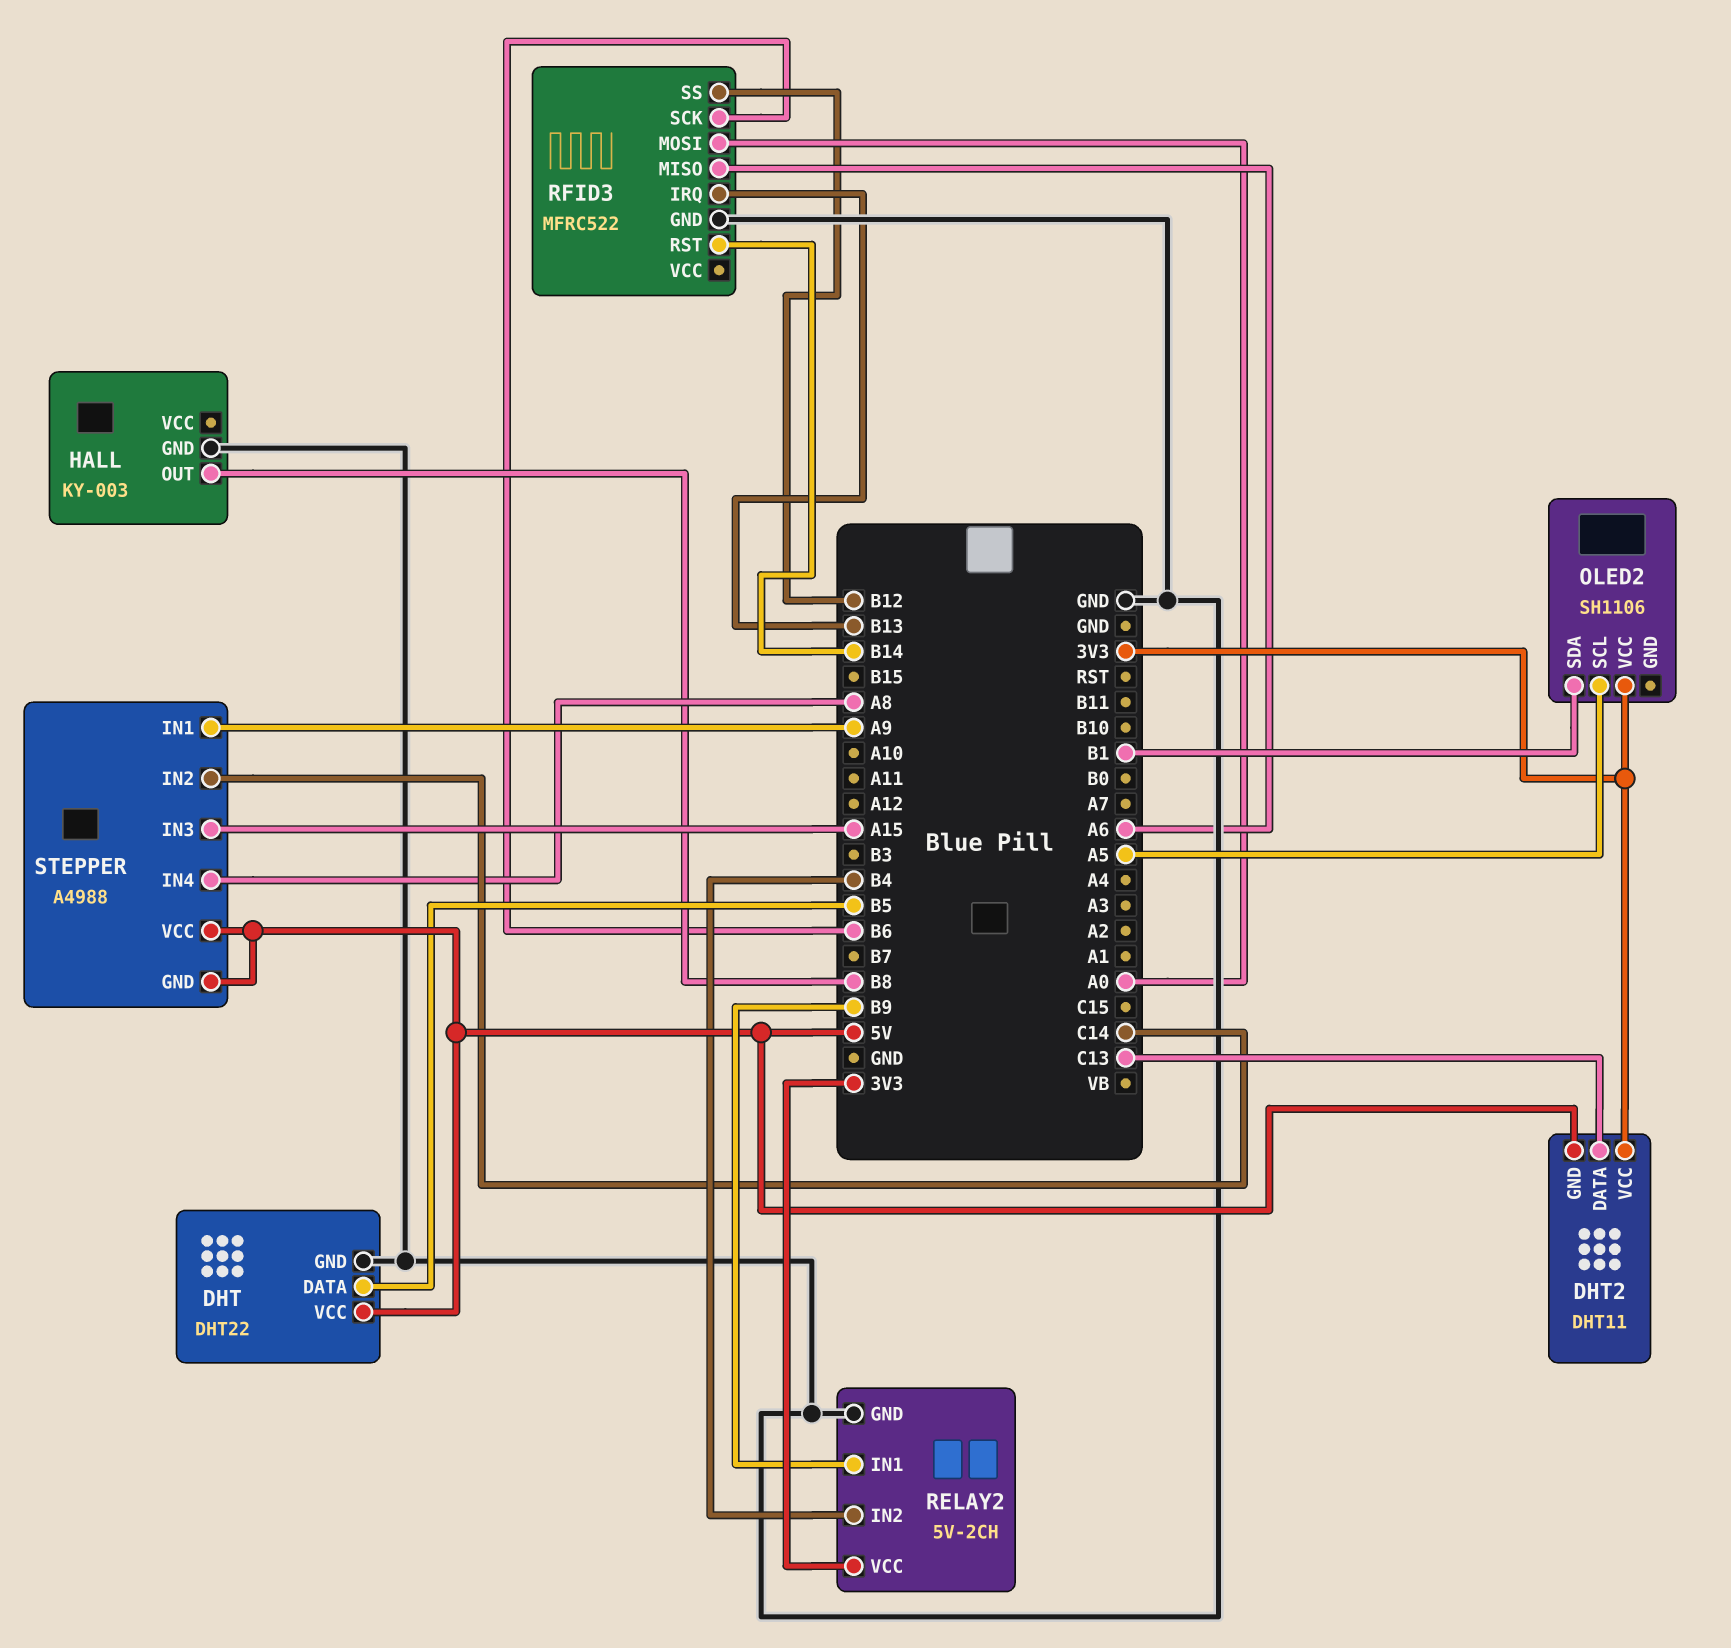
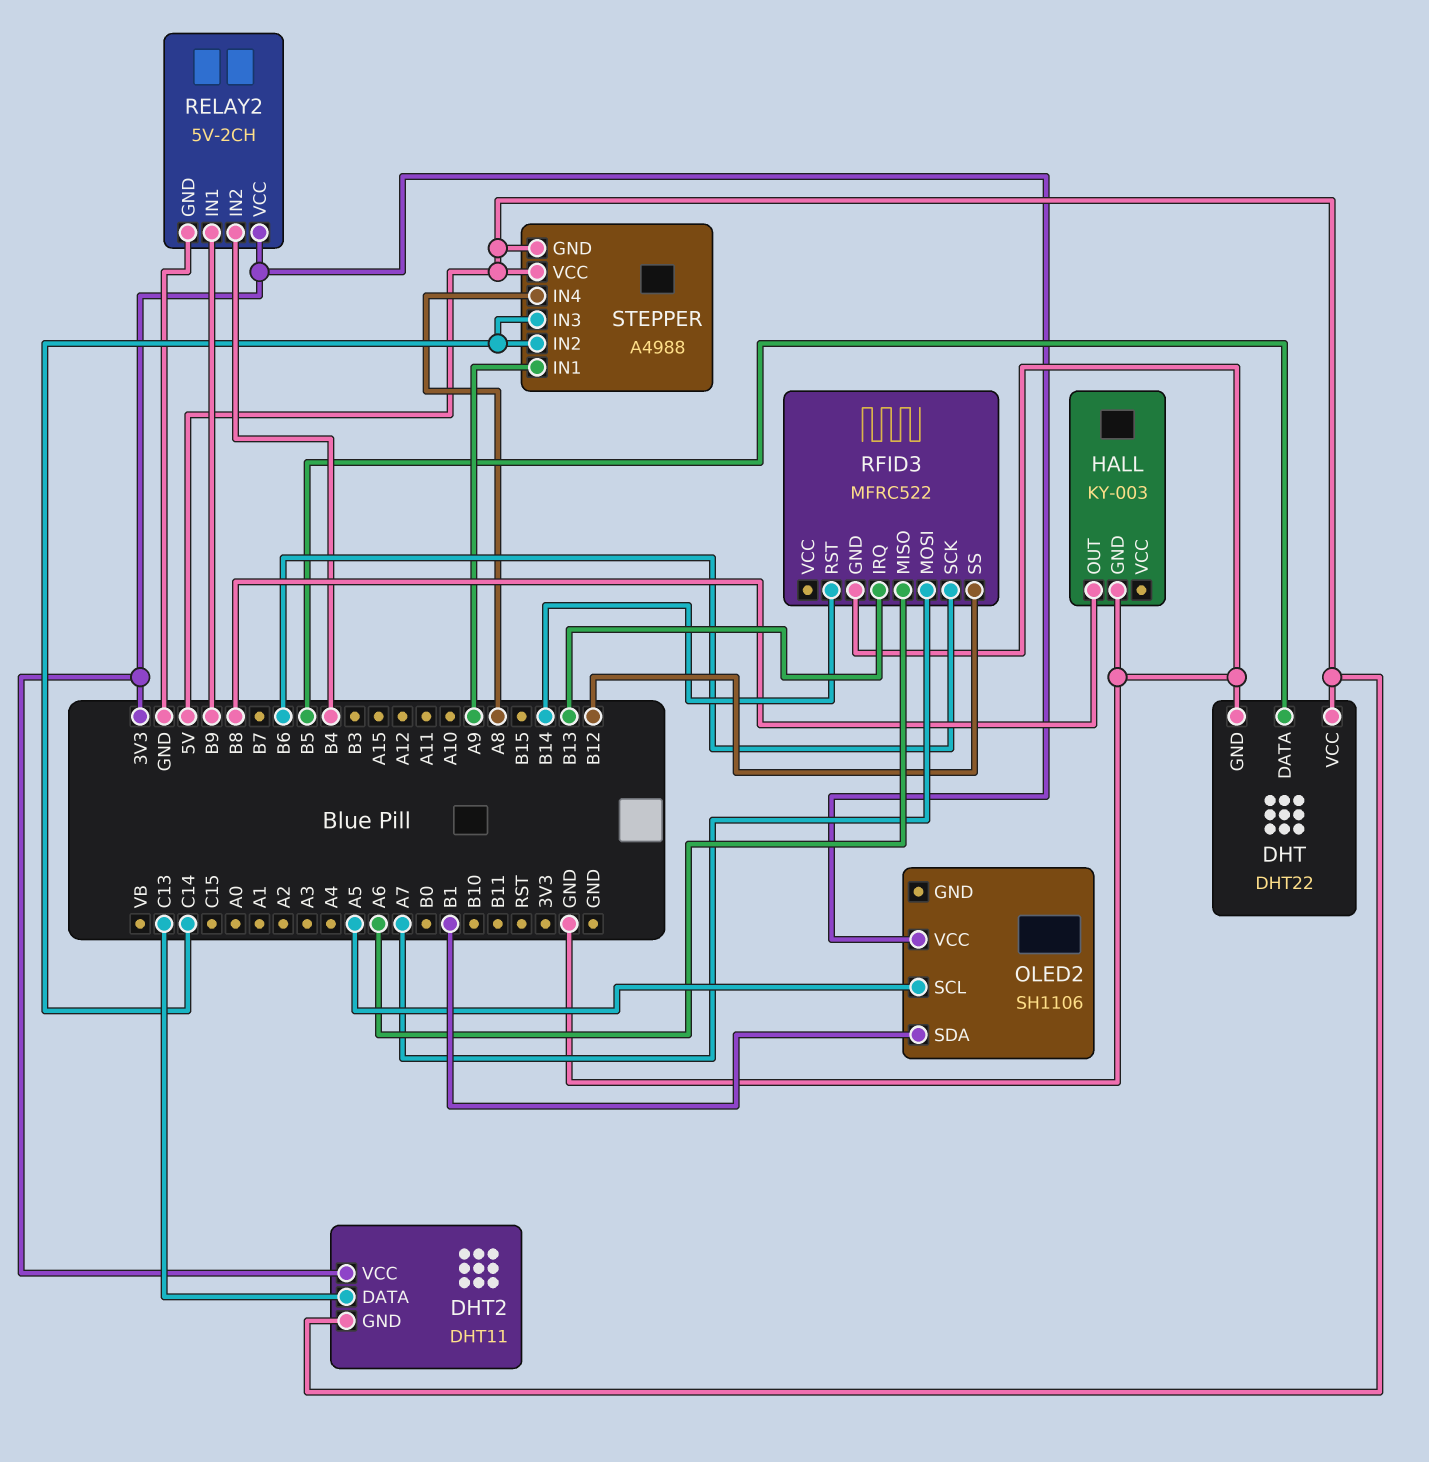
RFID3 pin MOSI: A0 -> A7
STEPPER pin IN3: A15 -> C14

